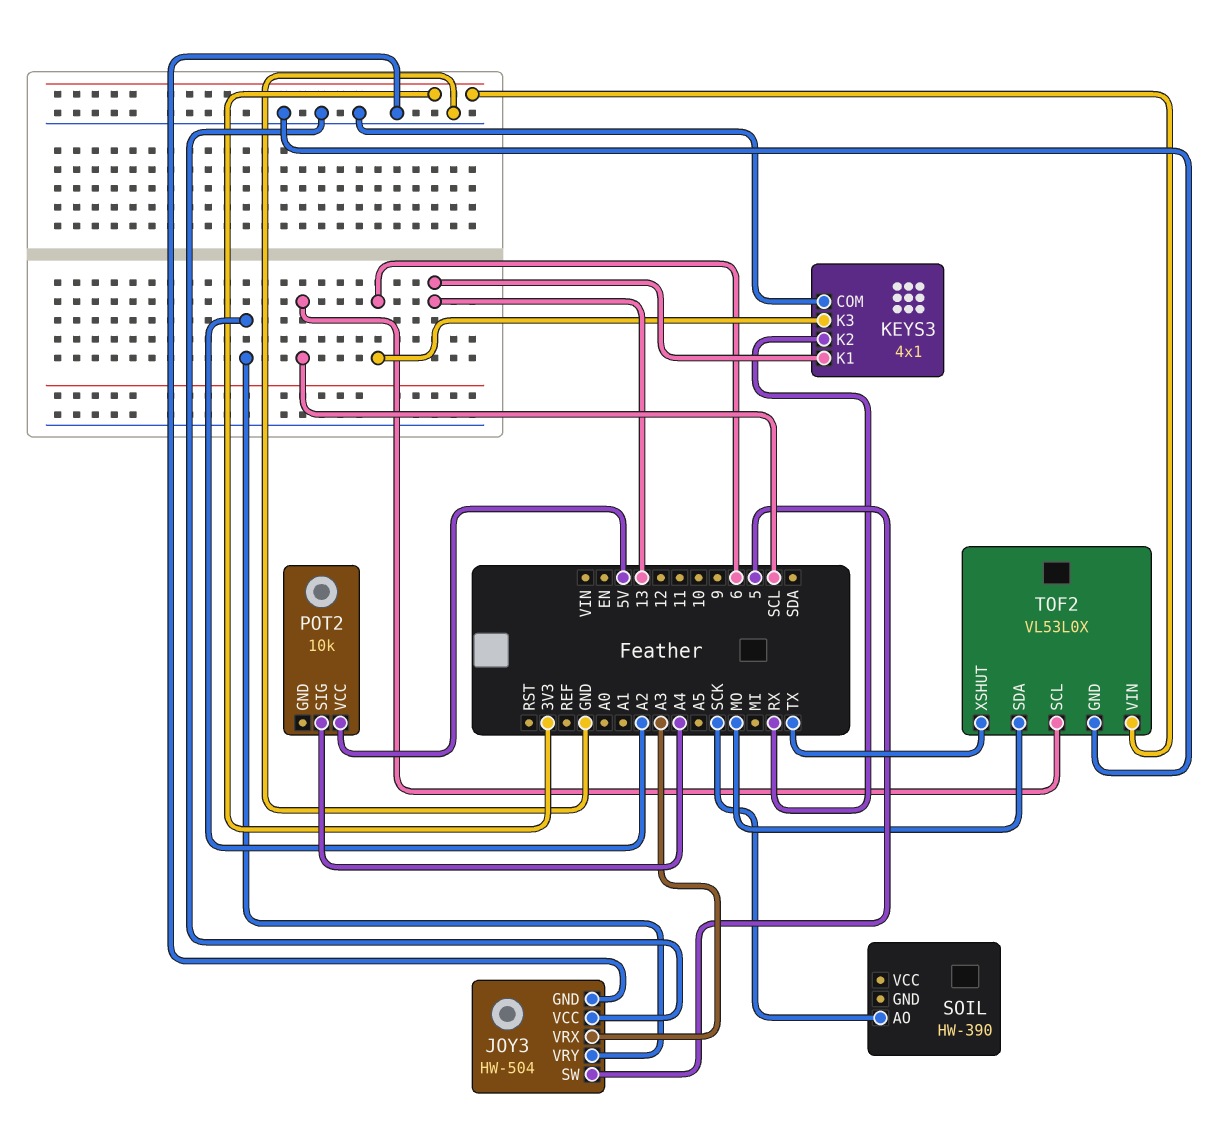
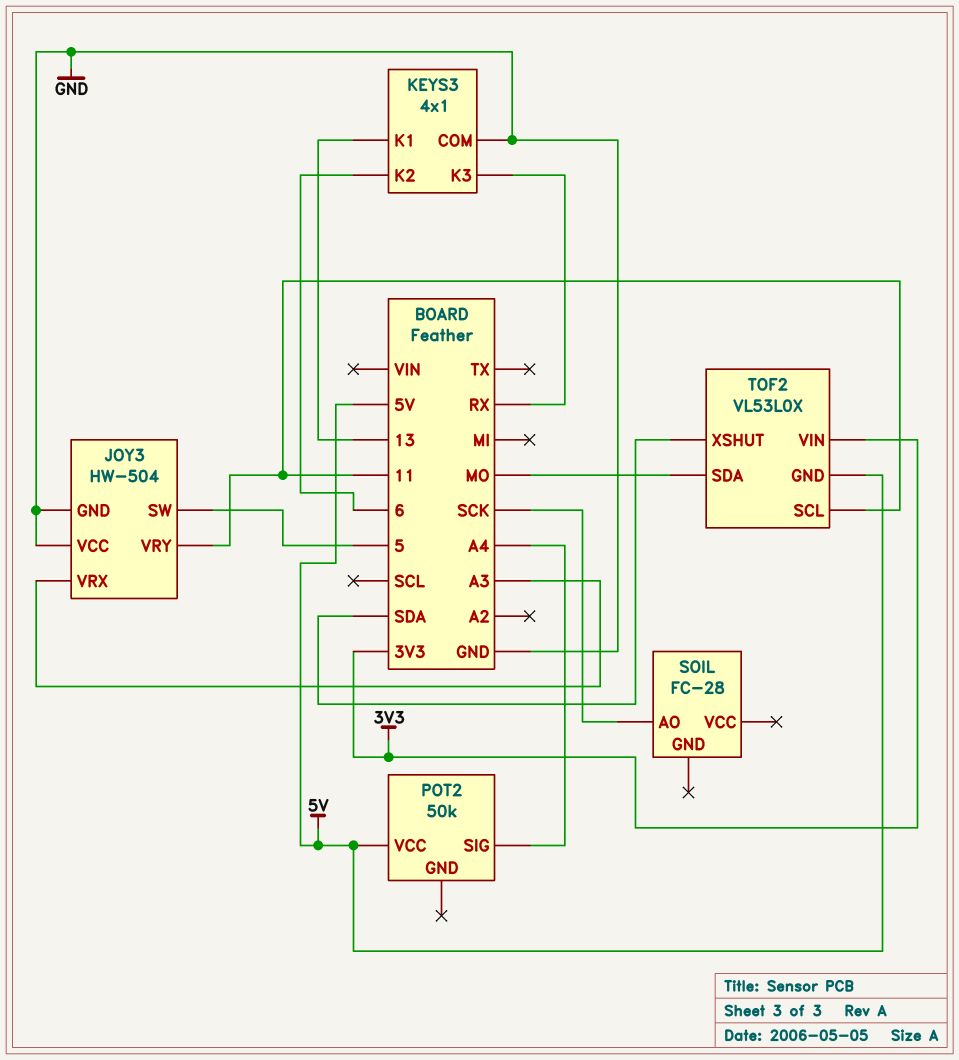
JOY3 pin VRY: A2 -> 11
KEYS3 pin K2: RX -> 6
KEYS3 pin K3: 6 -> RX
POT2: 10k -> 50k
SOIL: HW-390 -> FC-28
TOF2 pin GND: GND -> 5V
TOF2 pin SCL: SCL -> 11
TOF2 pin XSHUT: TX -> SDA

